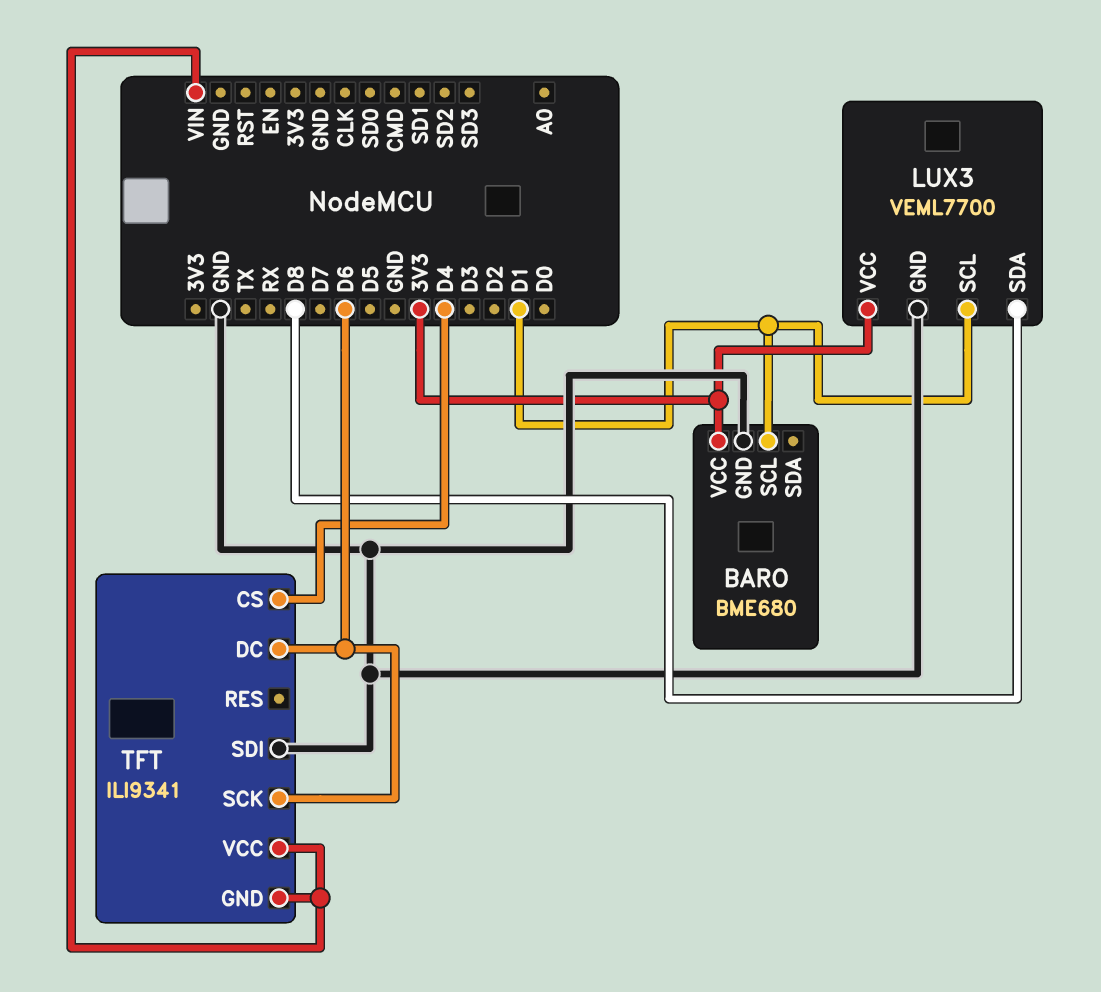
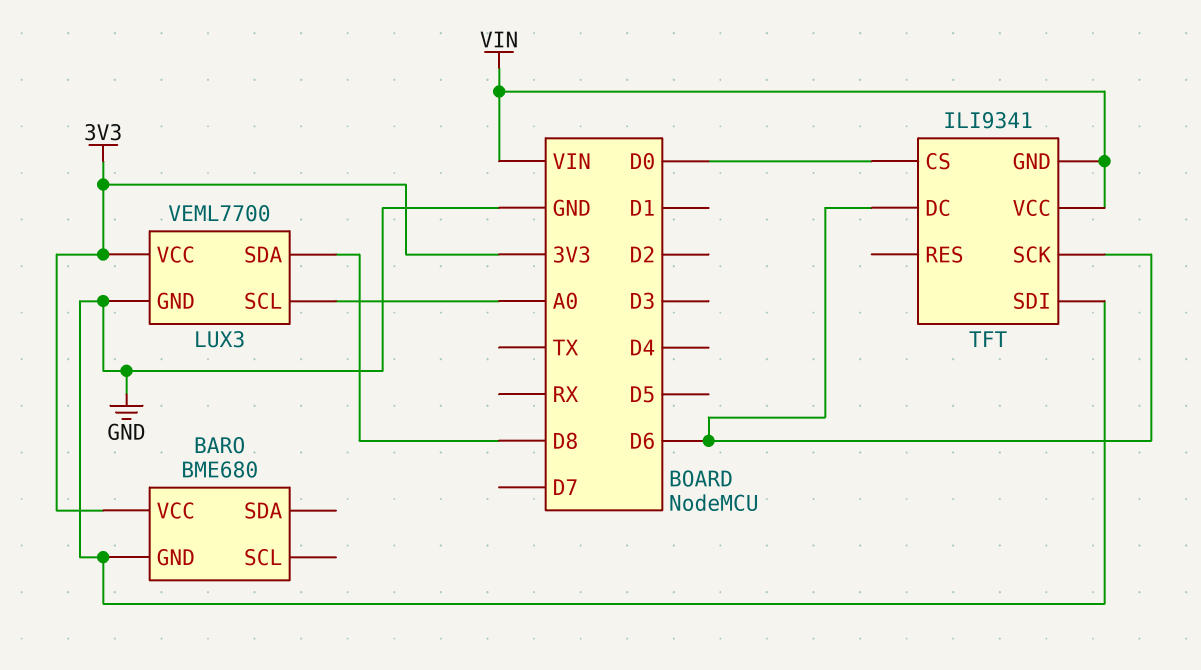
BARO pin SCL: D1 -> none
LUX3 pin SCL: D1 -> A0
TFT pin CS: D4 -> D0

